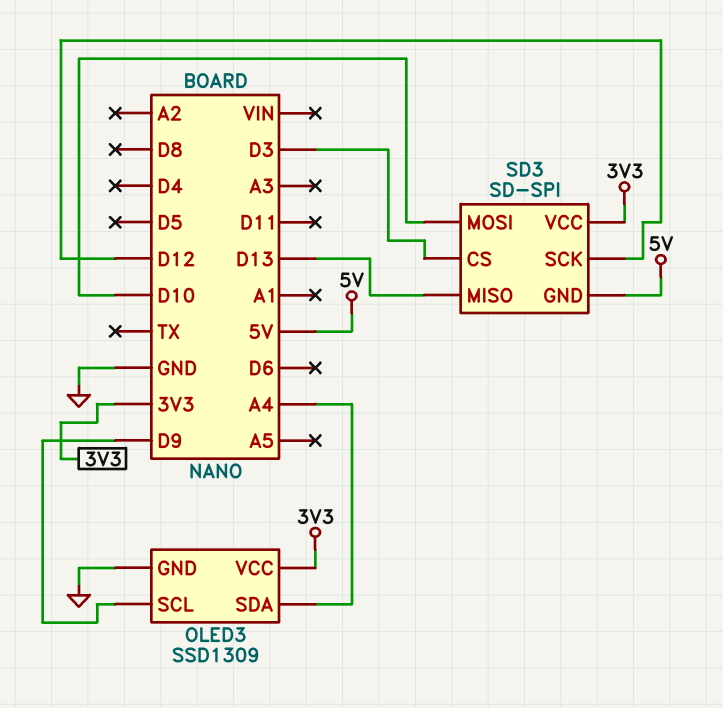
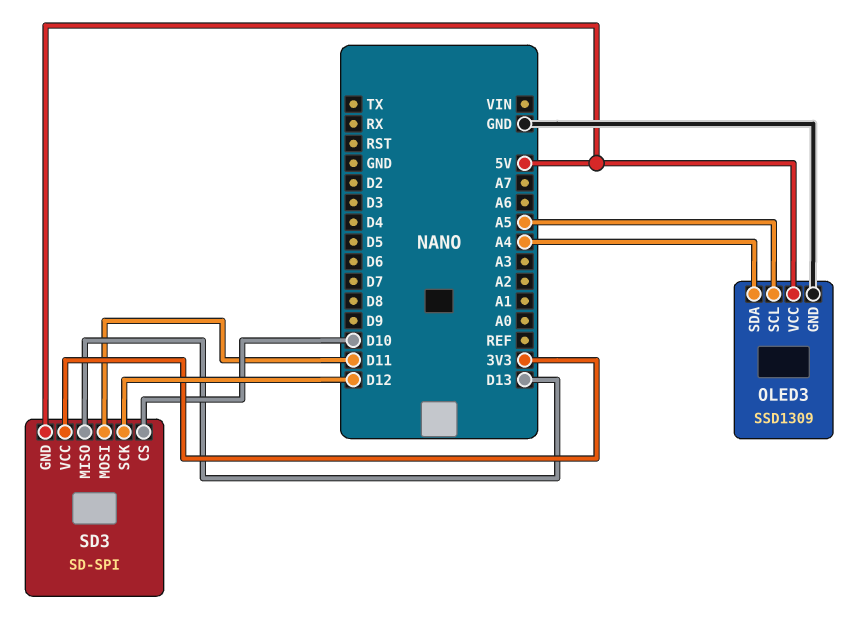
OLED3 pin SCL: D9 -> A5
OLED3 pin VCC: 3V3 -> 5V
SD3 pin CS: D3 -> D10
SD3 pin MOSI: D10 -> D11

